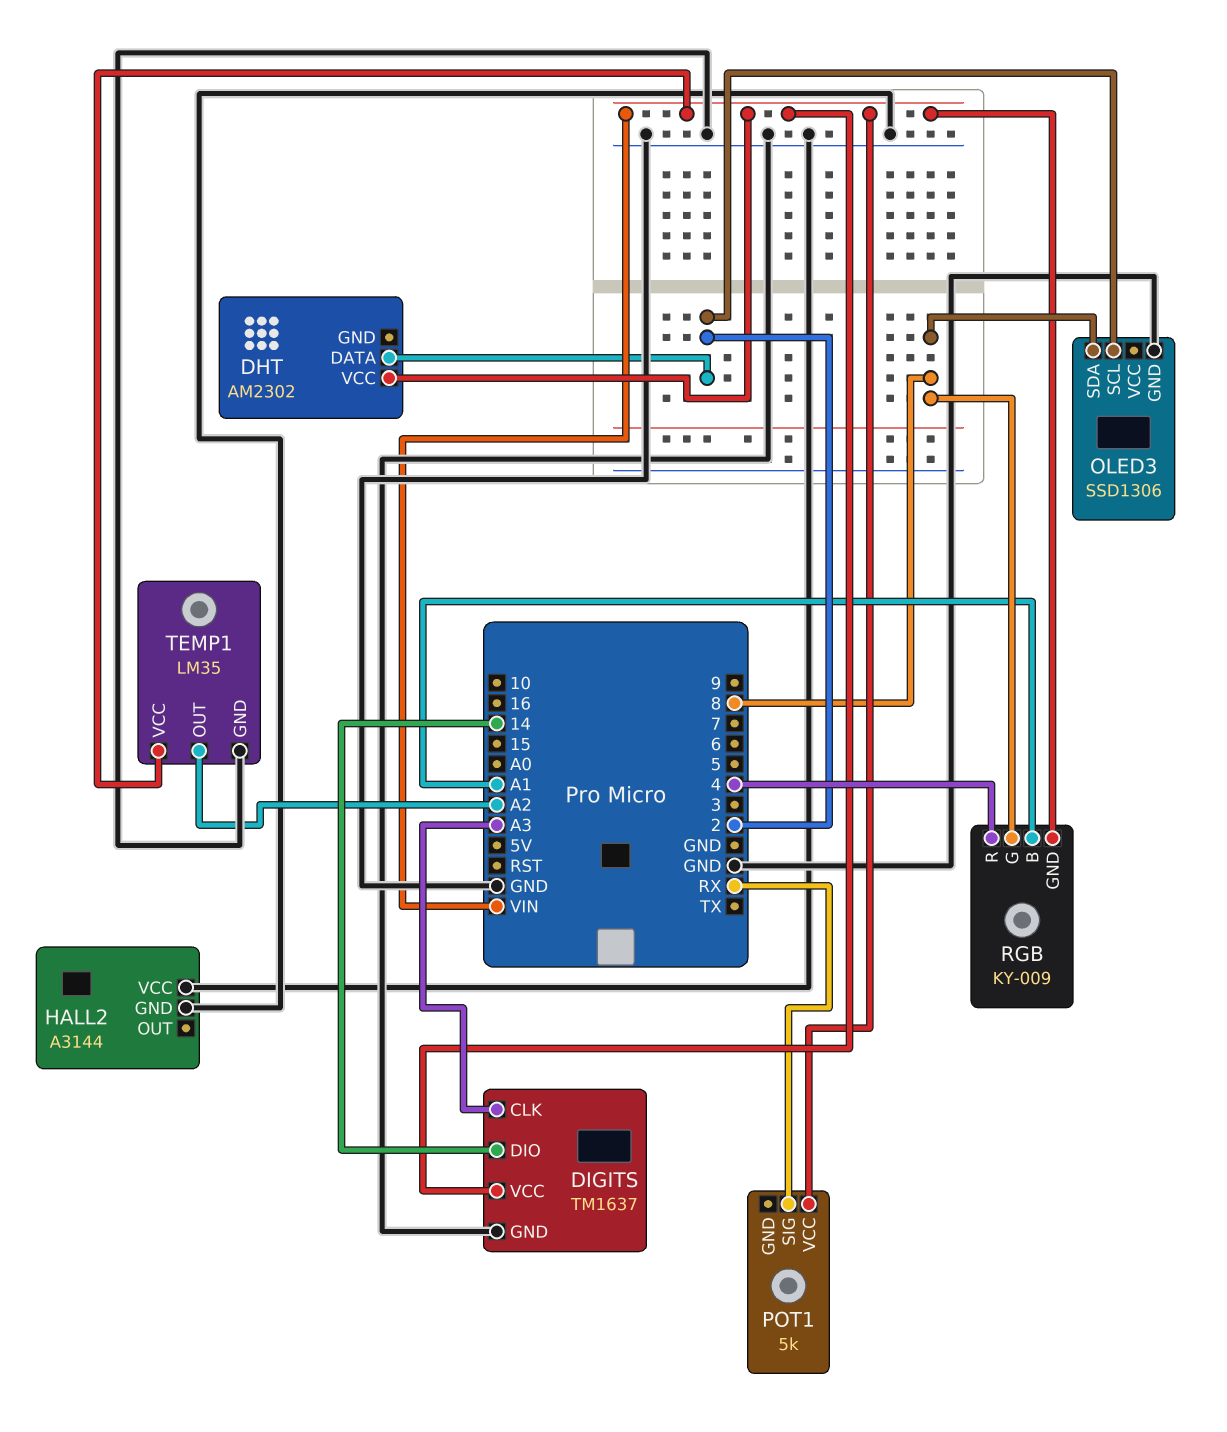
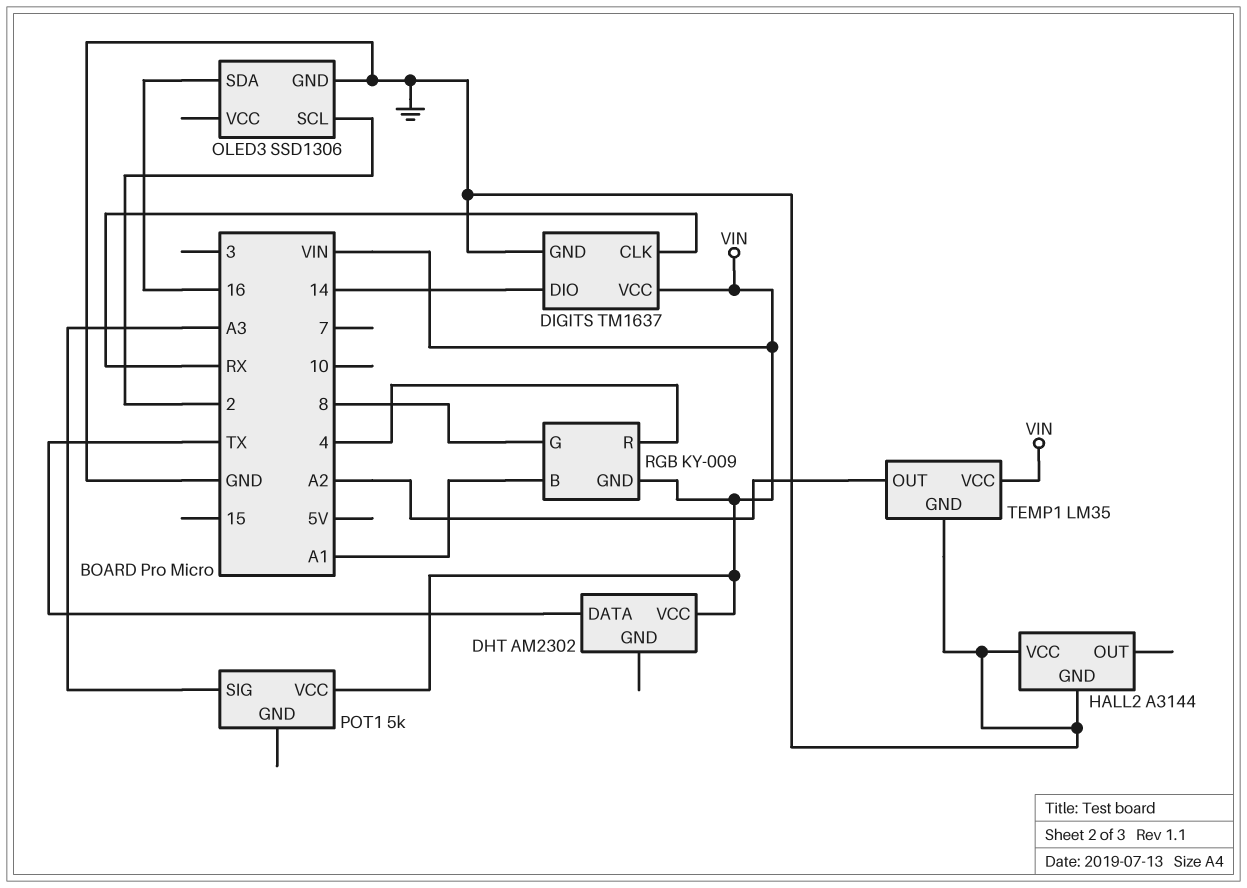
DHT pin DATA: 2 -> TX
DIGITS pin CLK: A3 -> RX
OLED3 pin SDA: 8 -> 16
POT1 pin SIG: RX -> A3

